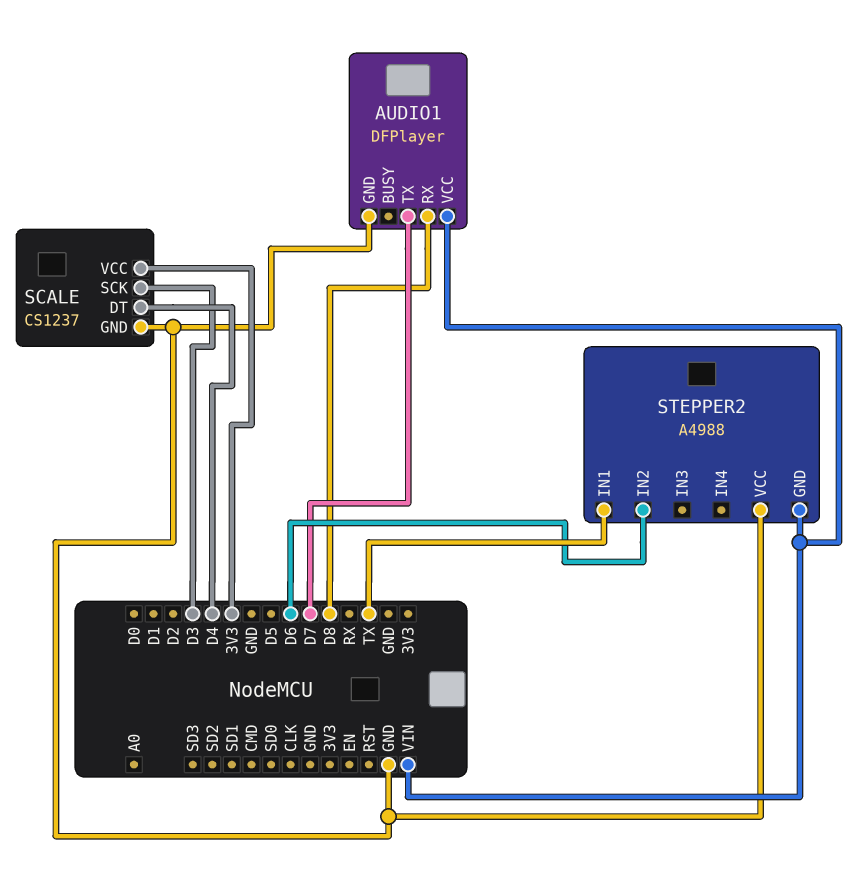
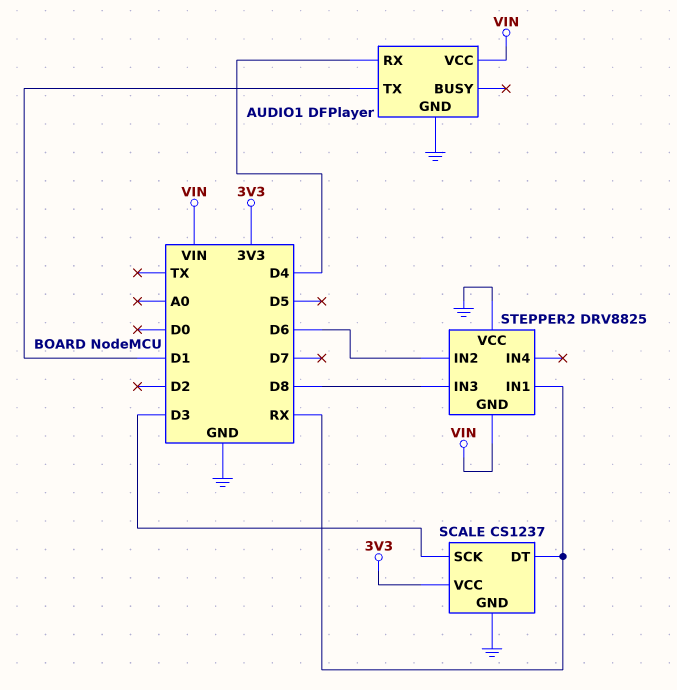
AUDIO1 pin RX: D8 -> D4
AUDIO1 pin TX: D7 -> D1
SCALE pin DT: D4 -> RX
STEPPER2: A4988 -> DRV8825
STEPPER2 pin IN1: TX -> RX
STEPPER2 pin IN3: none -> D8

